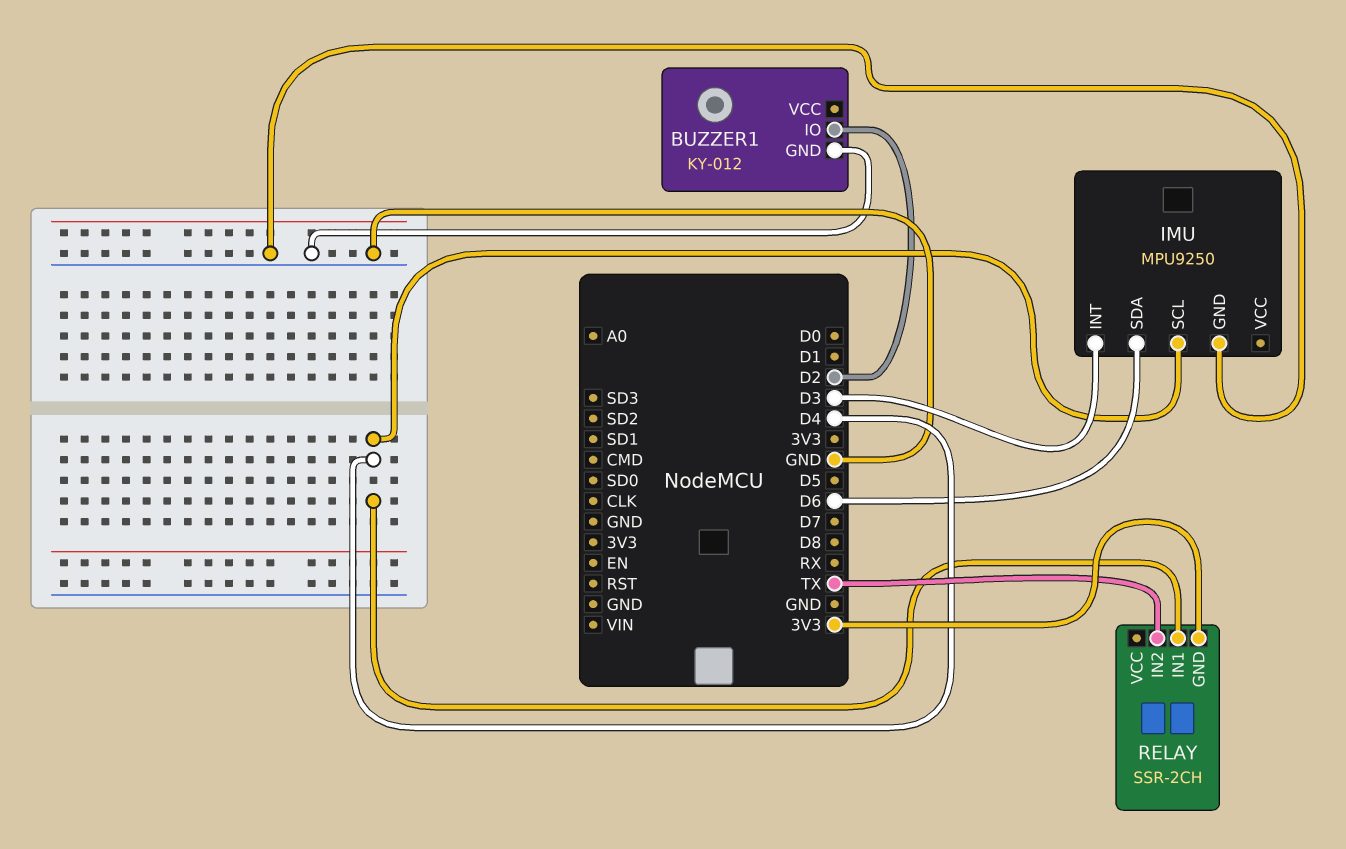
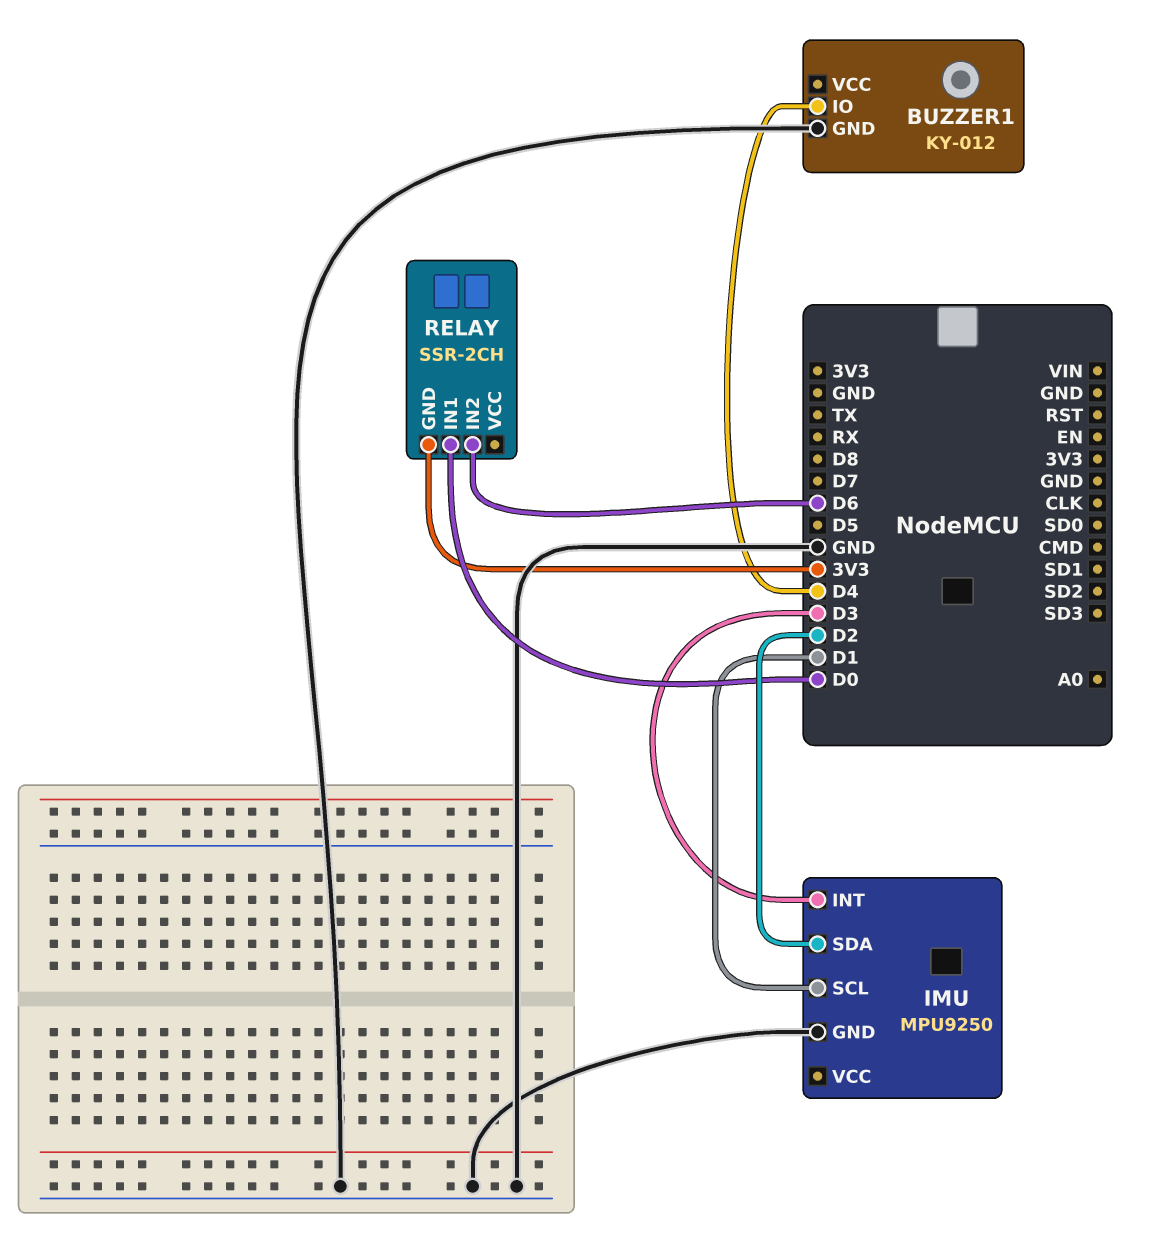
BUZZER1 pin IO: D2 -> D4
IMU pin SCL: D4 -> D1
IMU pin SDA: D6 -> D2
RELAY pin IN1: D4 -> D0
RELAY pin IN2: TX -> D6

